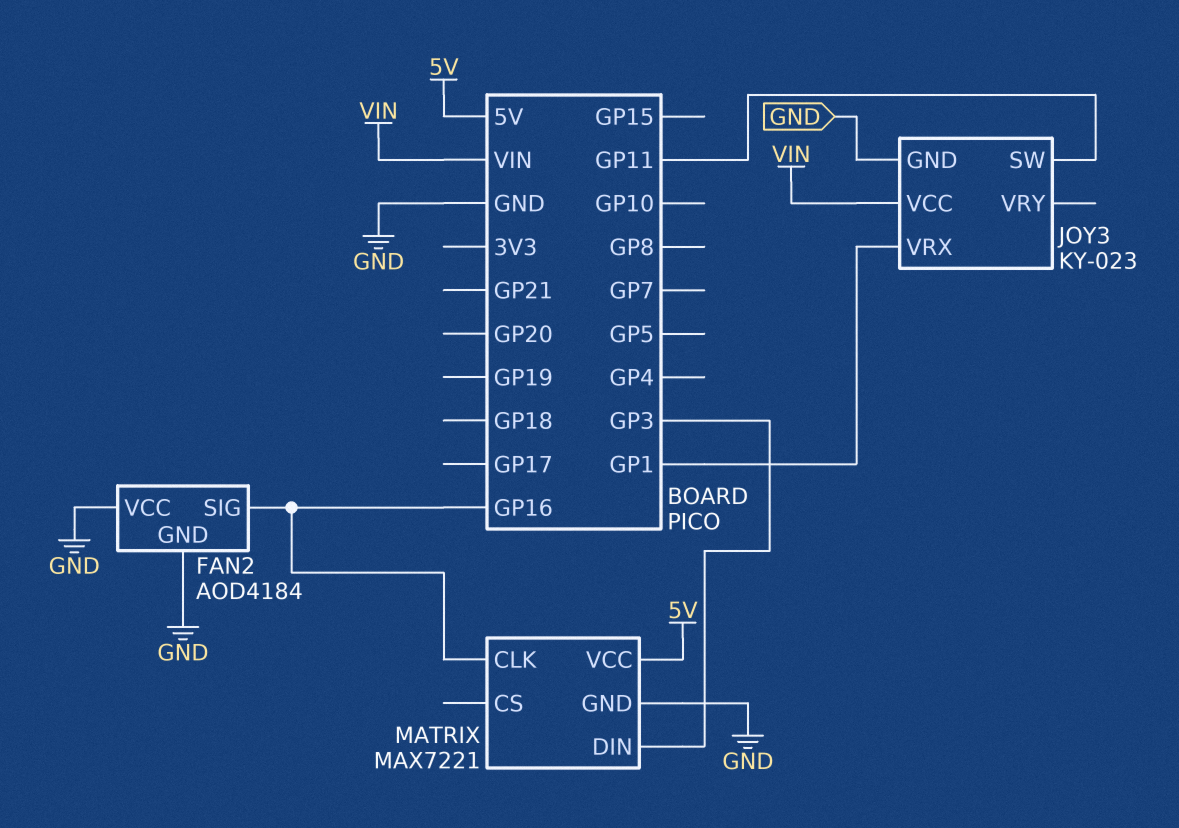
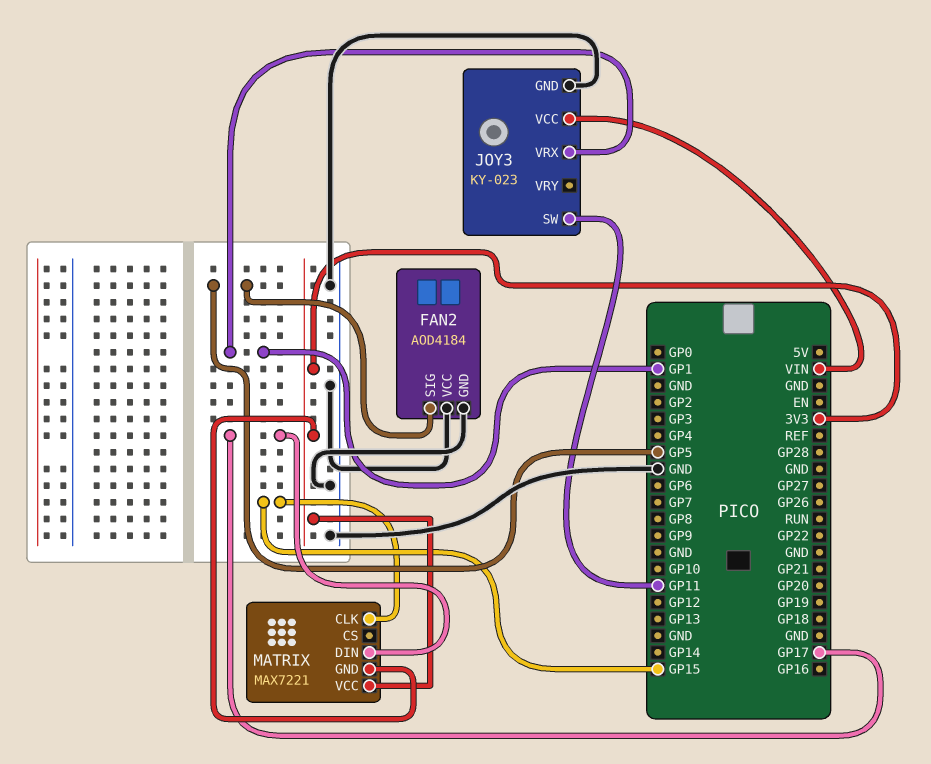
FAN2 pin SIG: GP16 -> GP5
MATRIX pin CLK: GP16 -> GP15
MATRIX pin DIN: GP3 -> GP17
MATRIX pin GND: GND -> 3V3
MATRIX pin VCC: 5V -> 3V3

